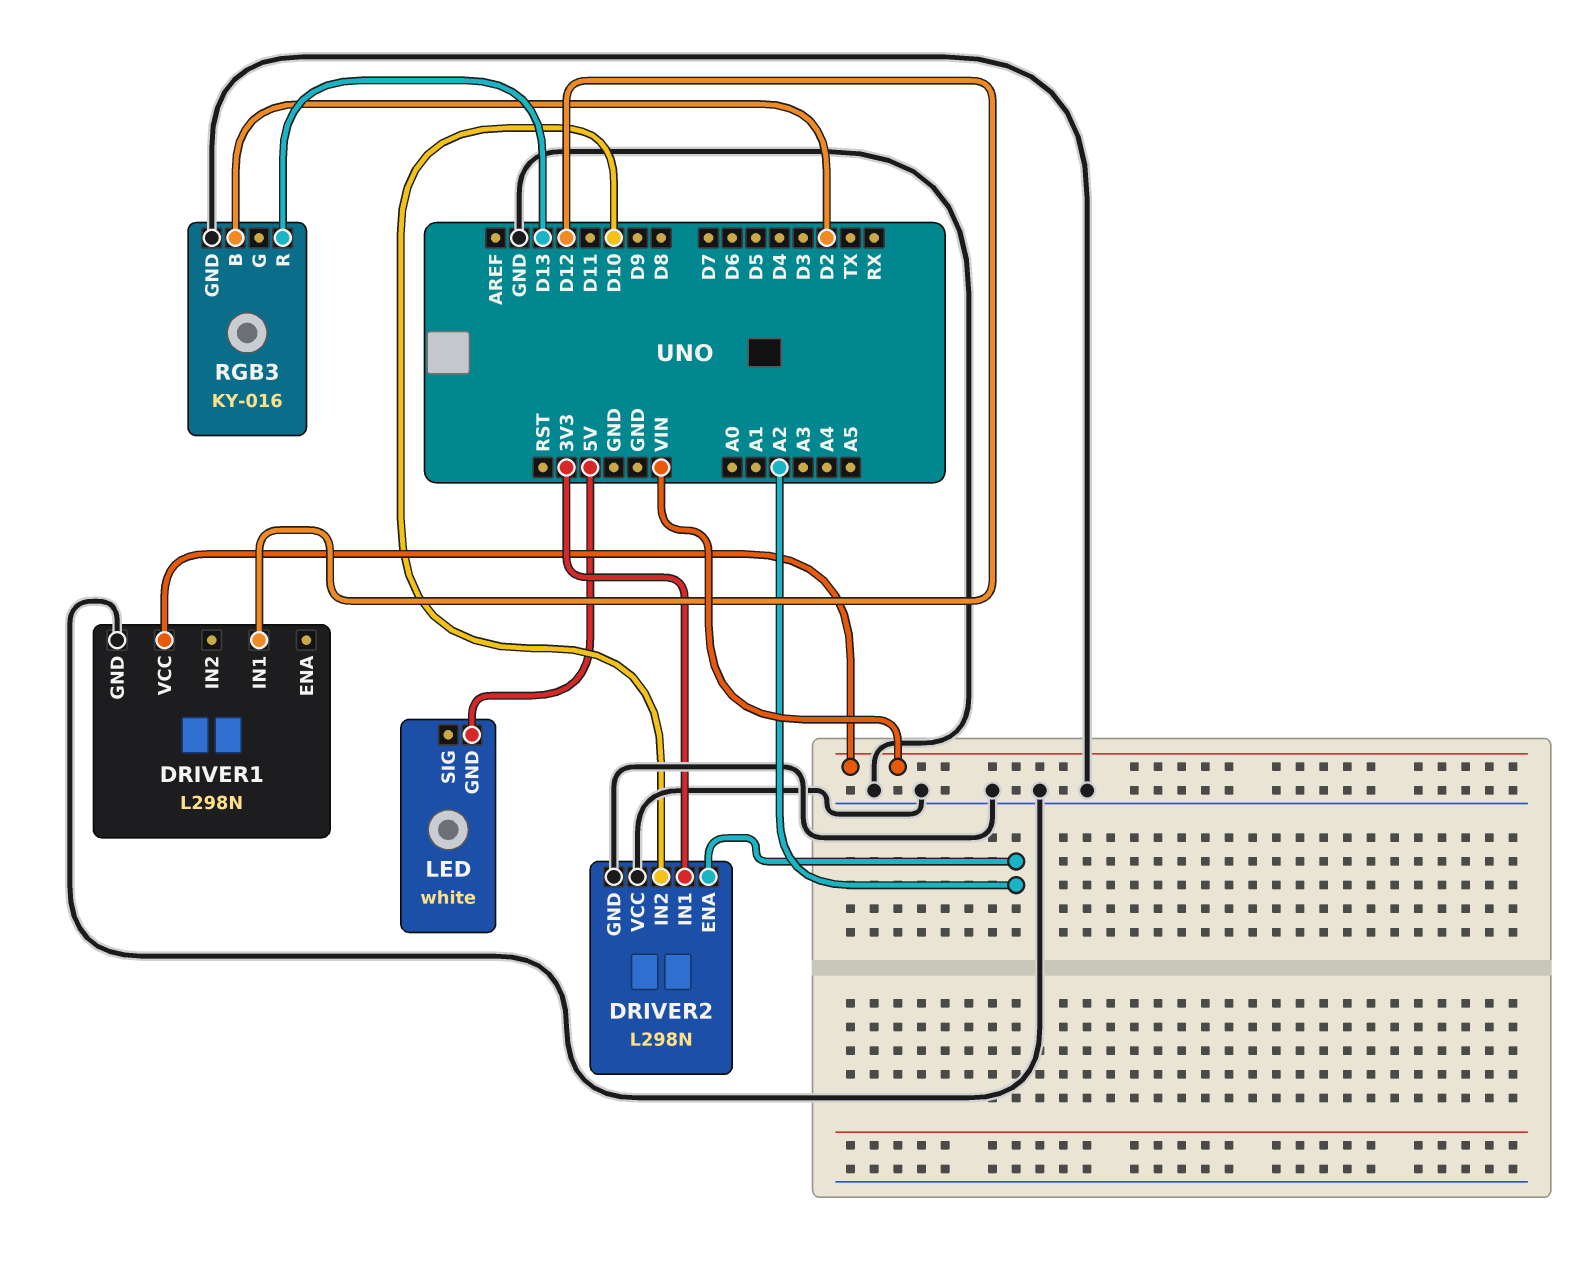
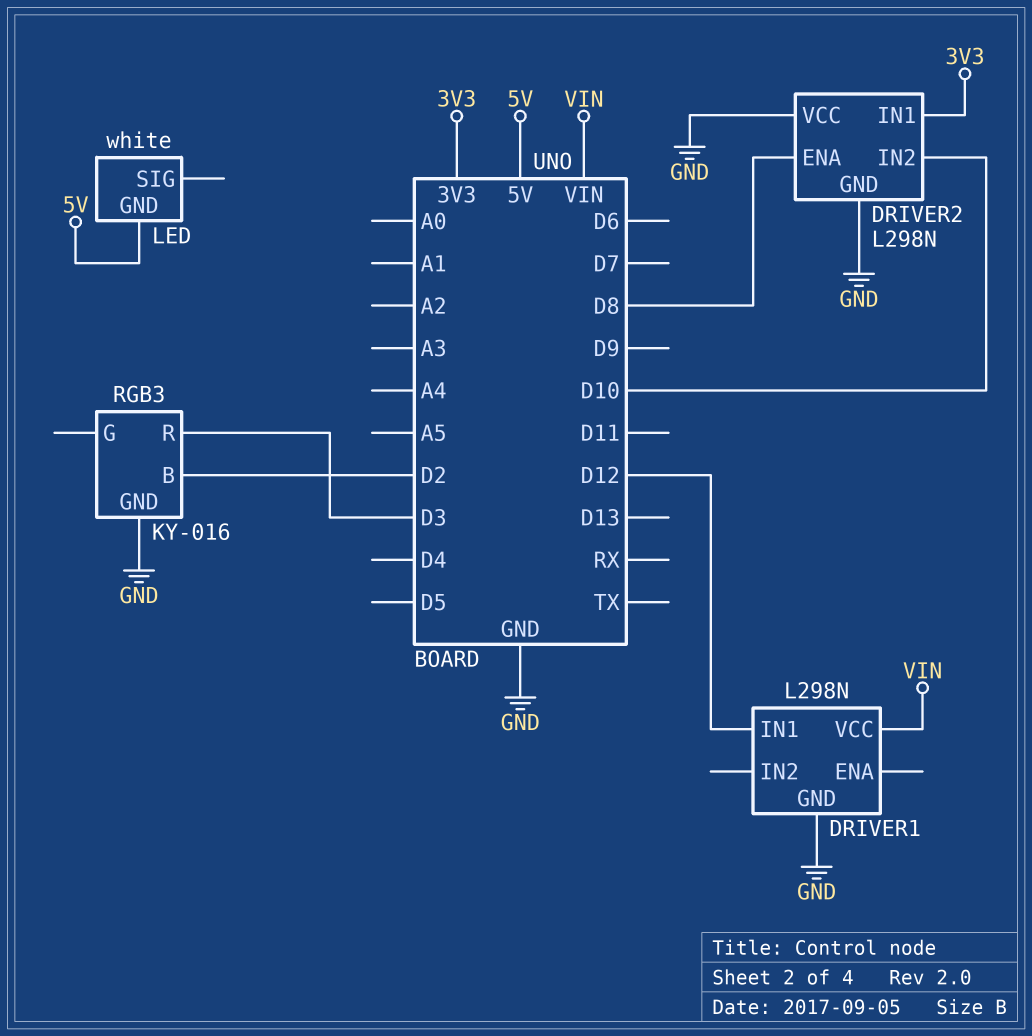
DRIVER2 pin ENA: A2 -> D8
RGB3 pin R: D13 -> D3

